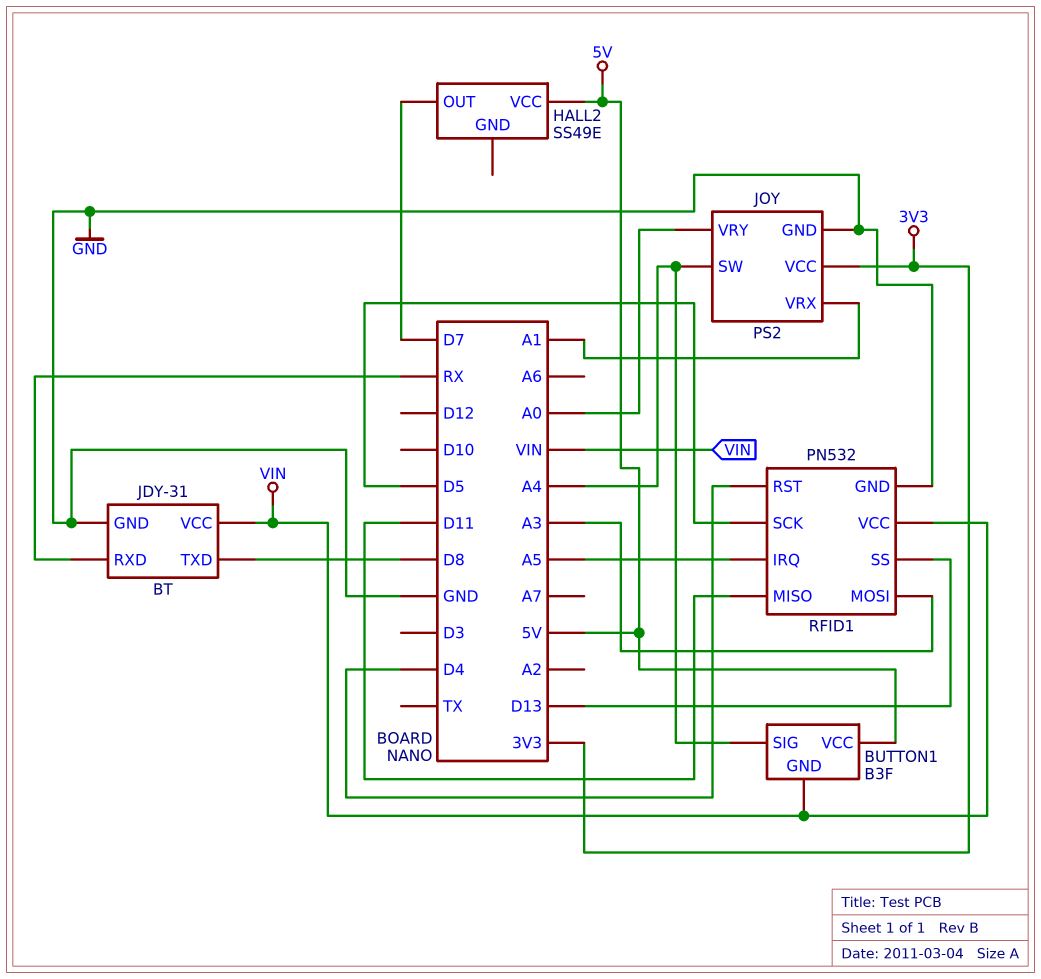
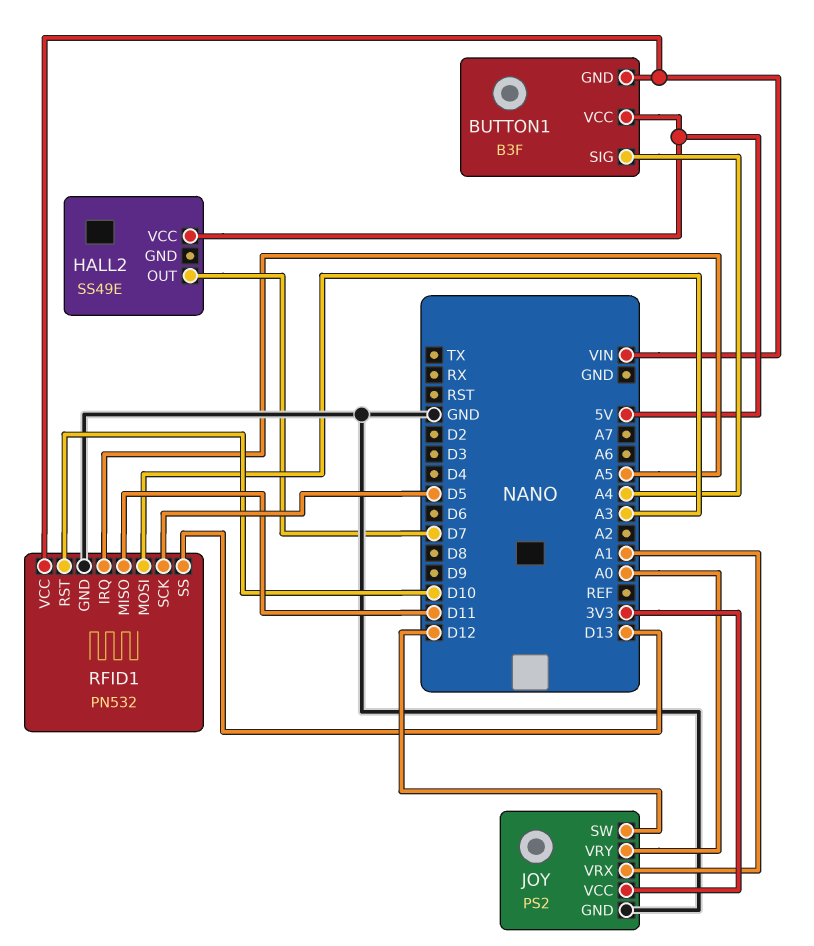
BT: JDY-31 -> none
BT pin GND: GND -> none
BT pin RXD: RX -> none
BT pin TXD: D8 -> none
BT pin VCC: VIN -> none
JOY pin SW: A4 -> D12
RFID1 pin RST: D4 -> D10

